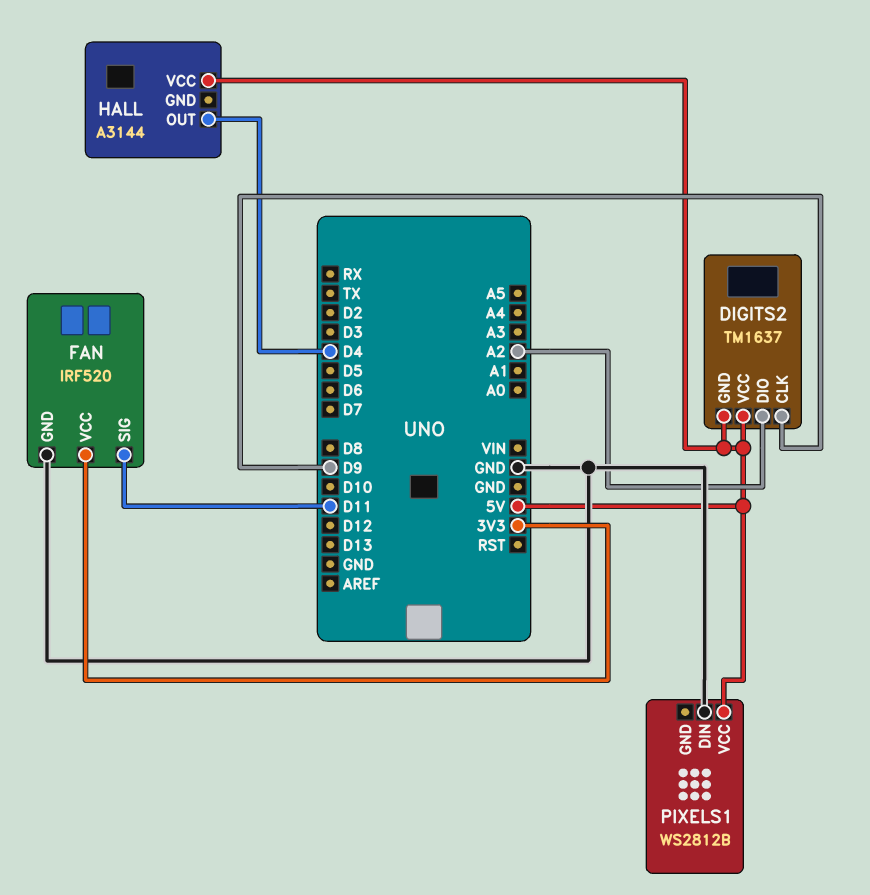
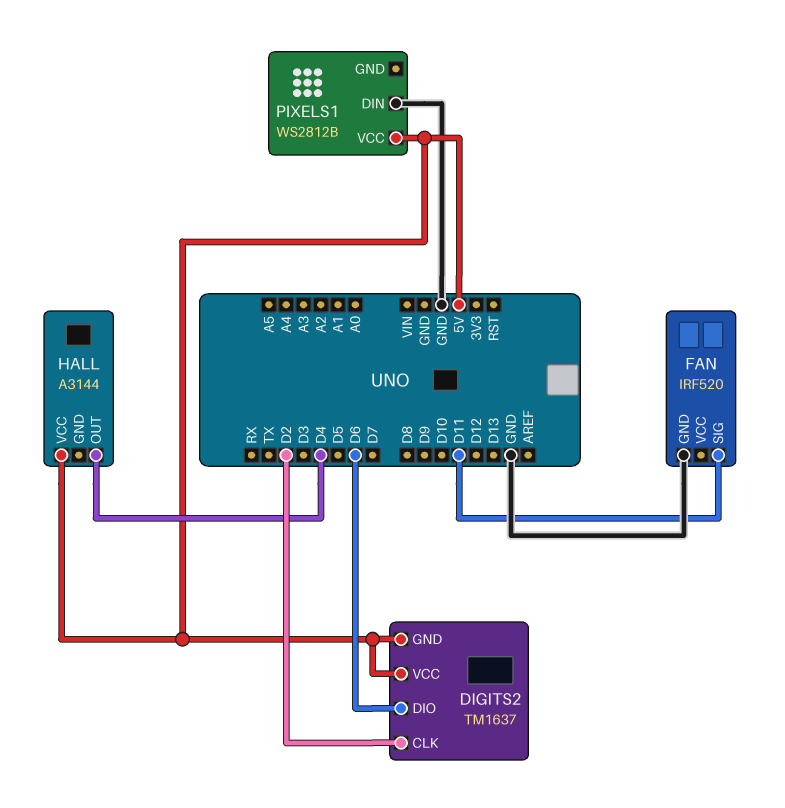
DIGITS2 pin CLK: D9 -> D2
DIGITS2 pin DIO: A2 -> D6
FAN pin VCC: 3V3 -> none

